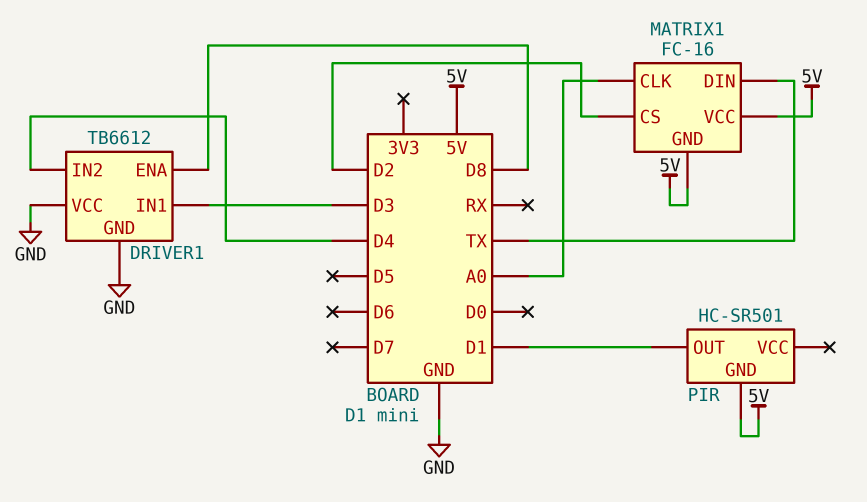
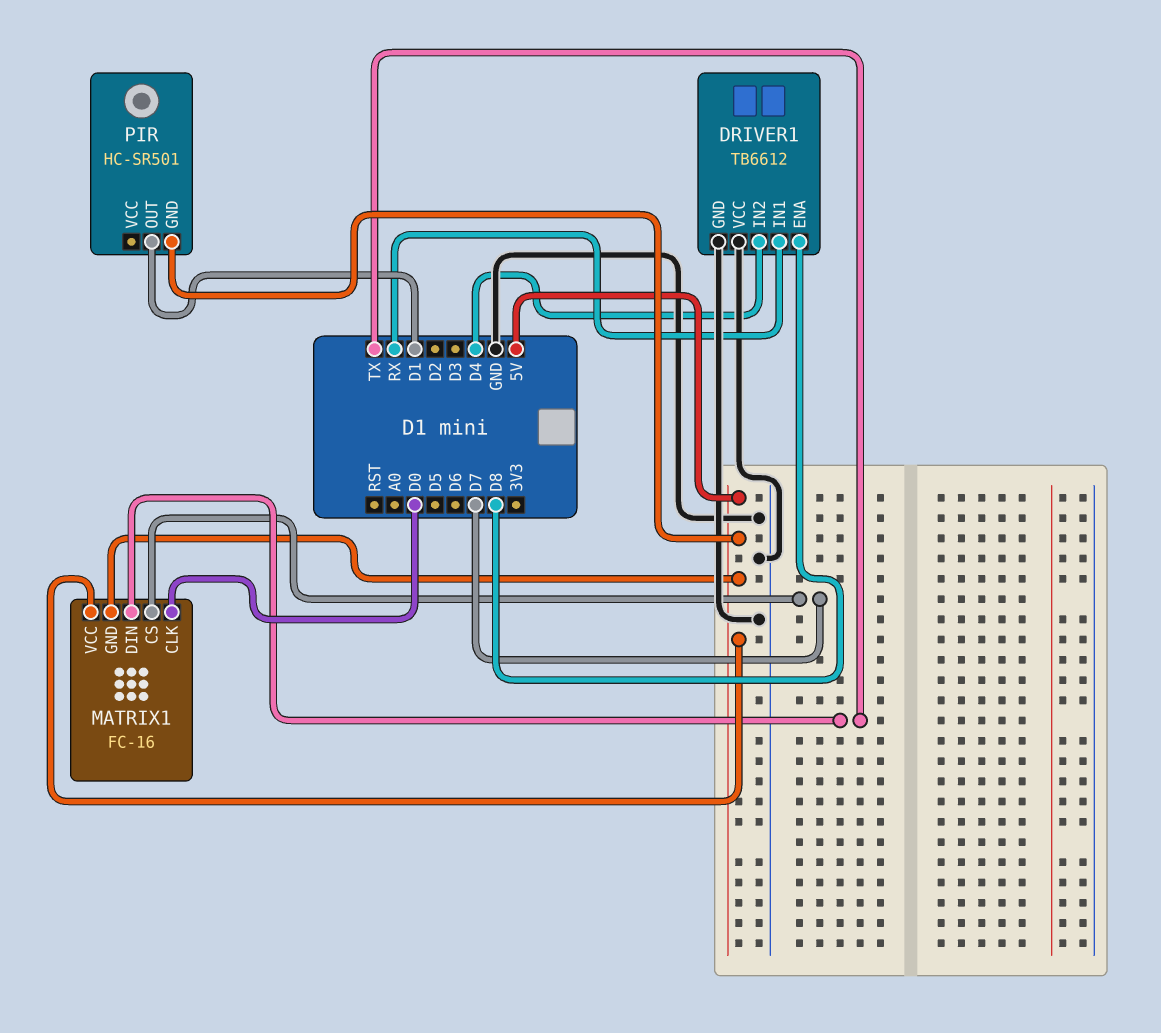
DRIVER1 pin IN1: D3 -> RX
MATRIX1 pin CLK: A0 -> D0
MATRIX1 pin CS: D2 -> D7

